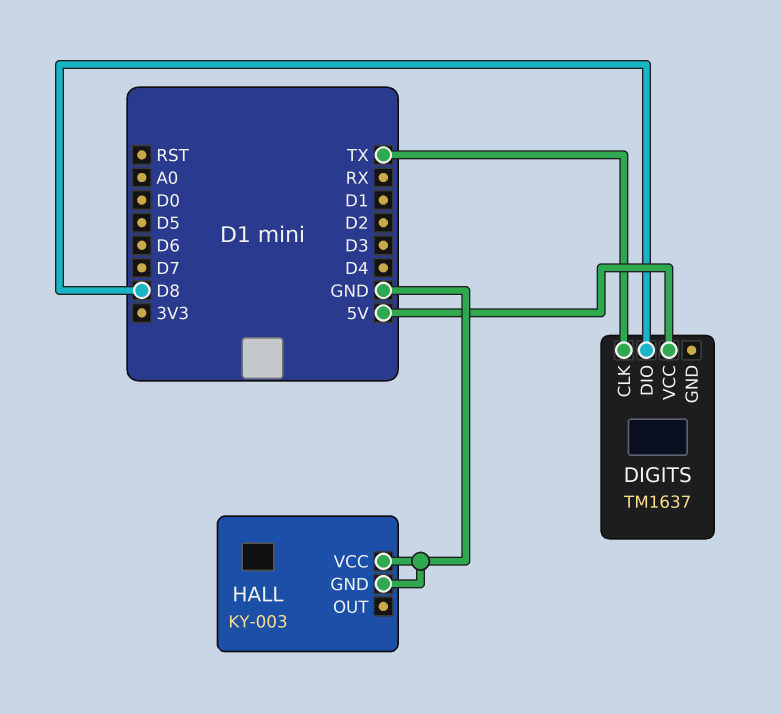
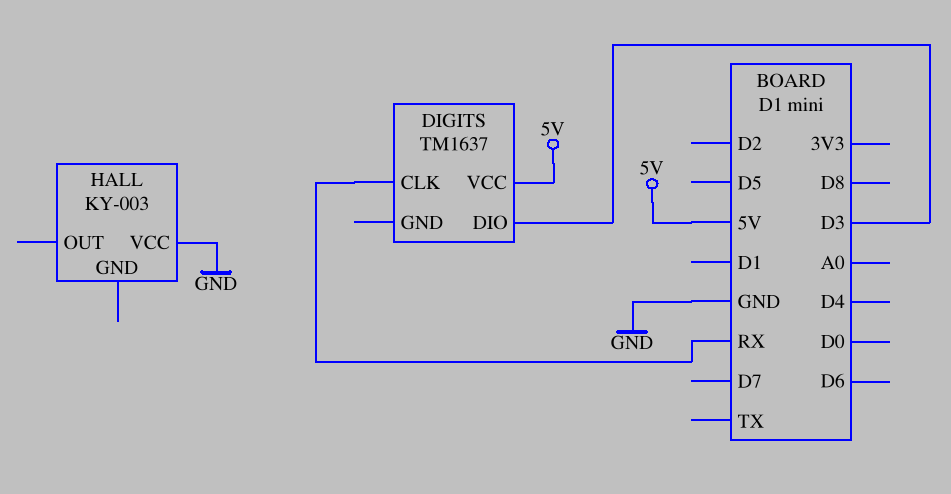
DIGITS pin CLK: TX -> RX
DIGITS pin DIO: D8 -> D3
HALL pin GND: GND -> none

